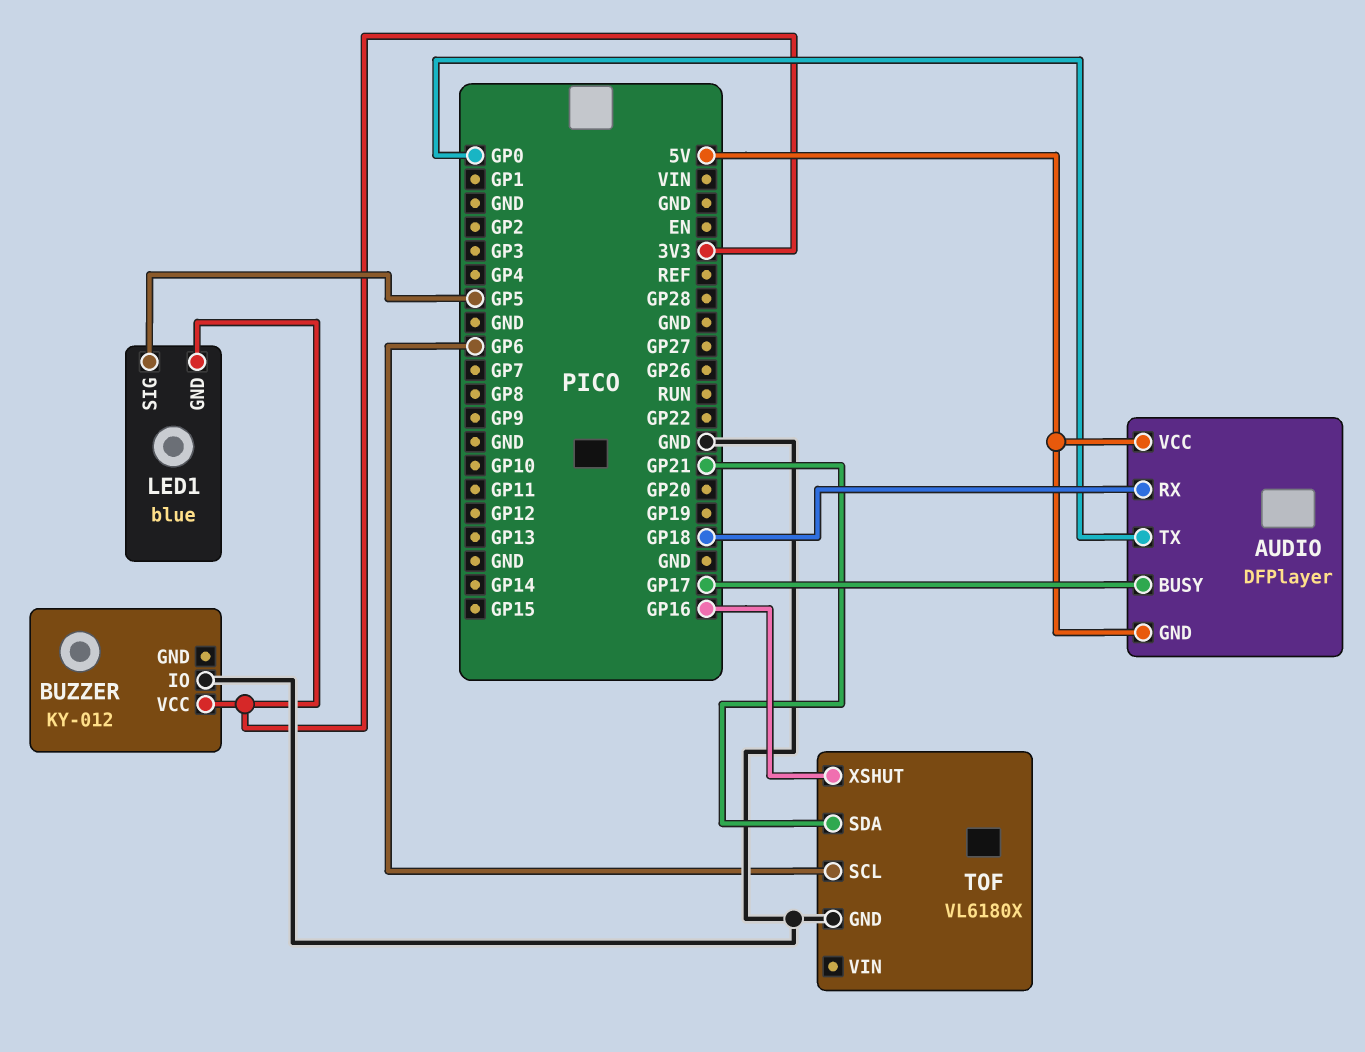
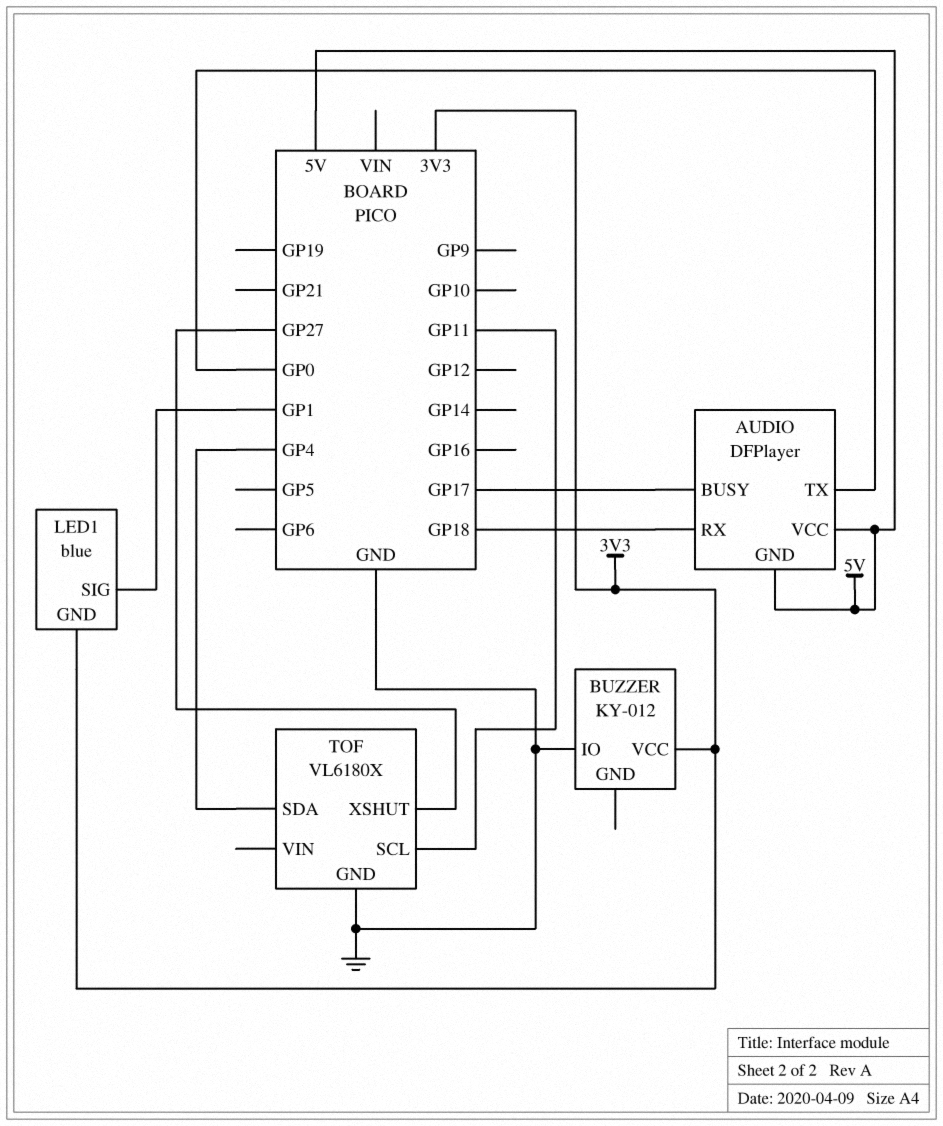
LED1 pin SIG: GP5 -> GP1
TOF pin SCL: GP6 -> GP11
TOF pin SDA: GP21 -> GP4
TOF pin XSHUT: GP16 -> GP27

